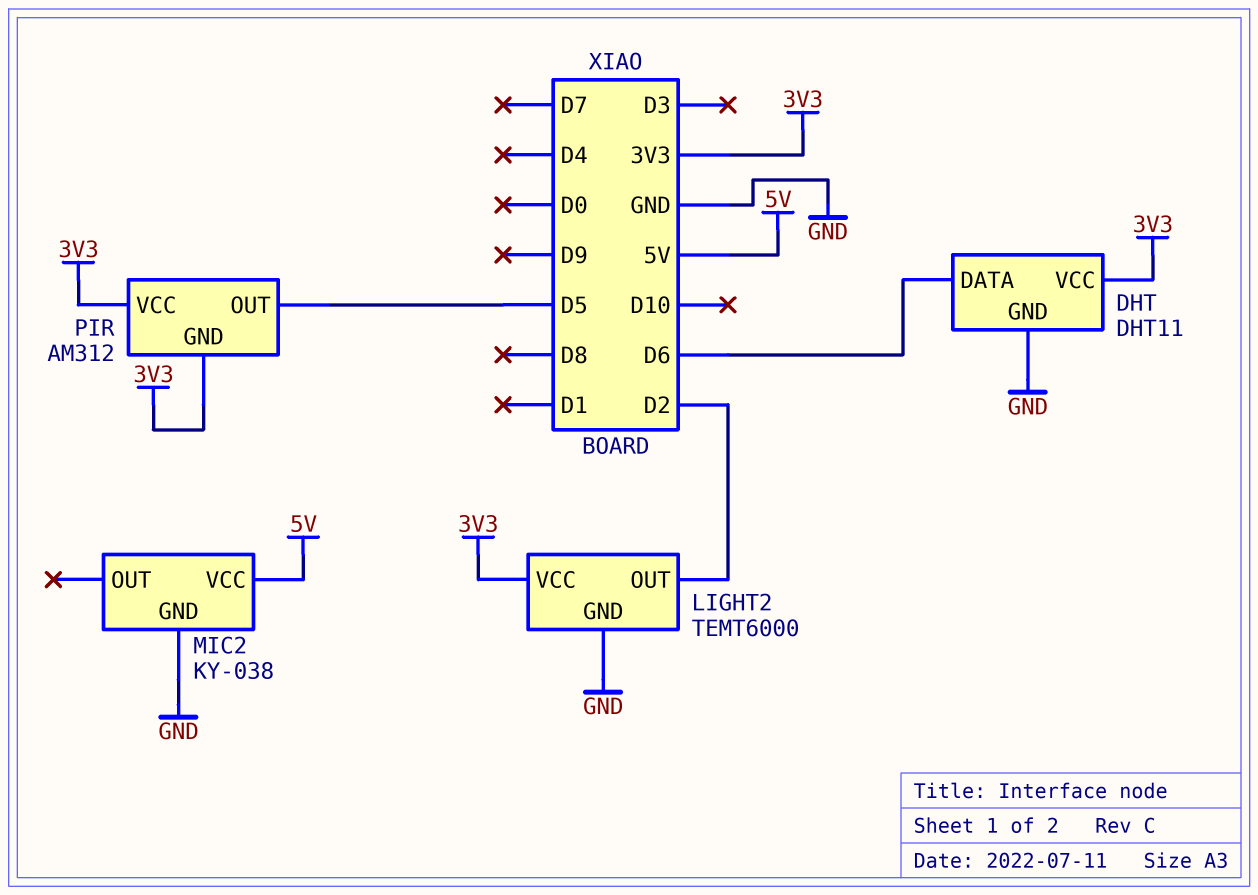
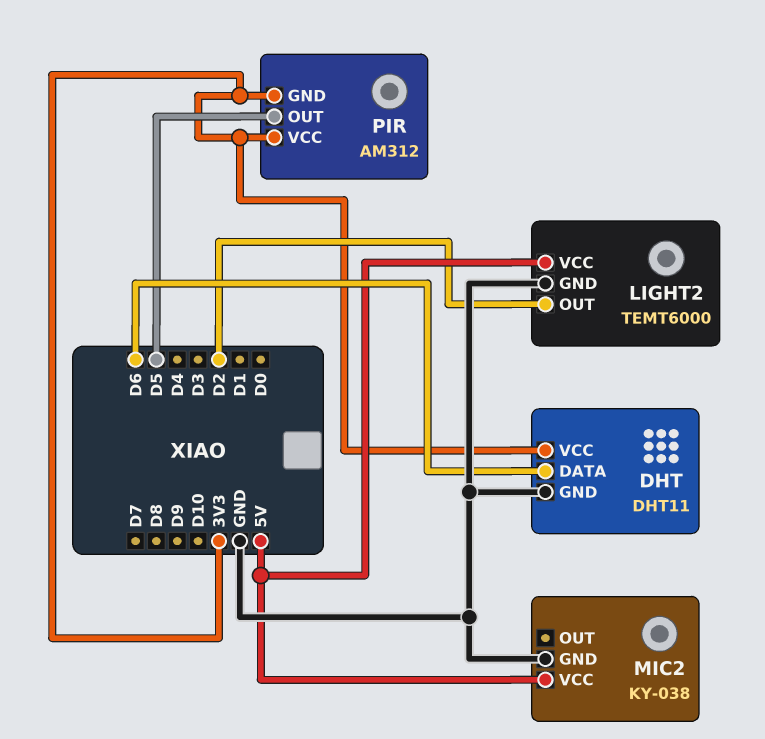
LIGHT2 pin VCC: 3V3 -> 5V

